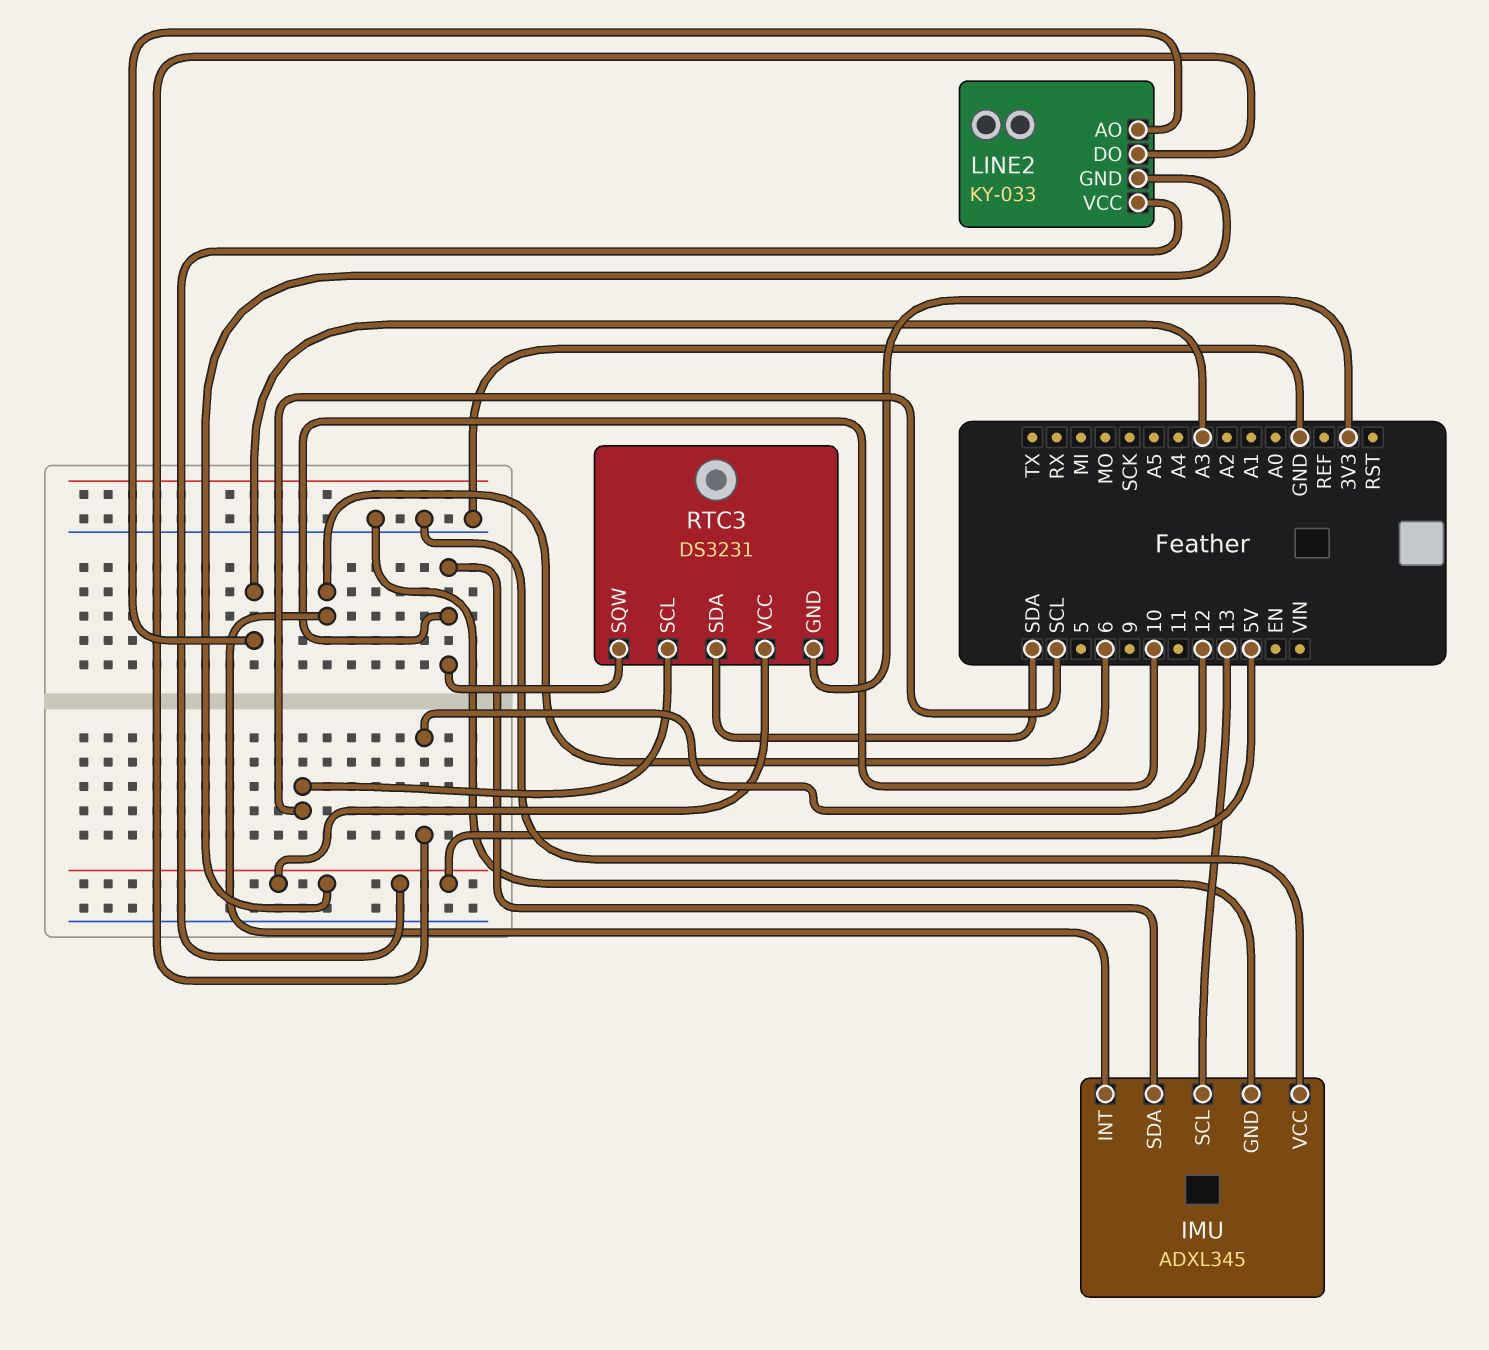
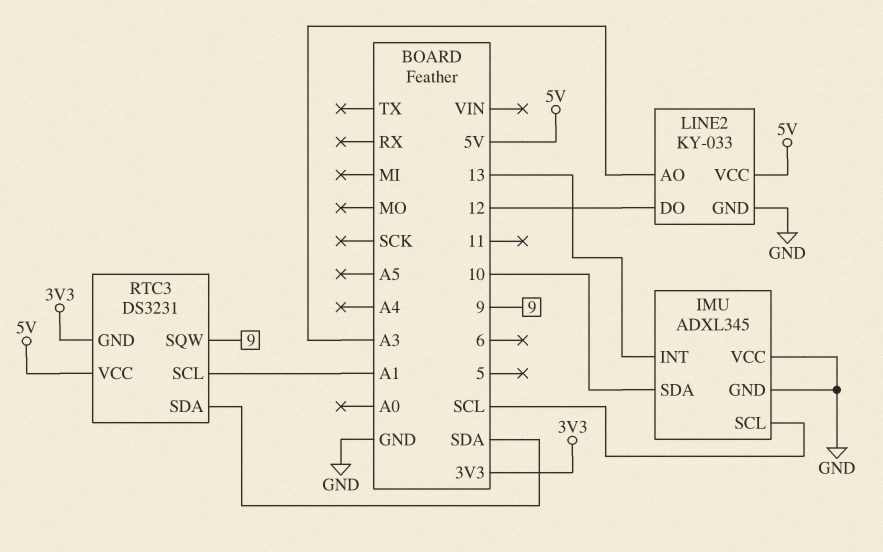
IMU pin INT: 6 -> 13
IMU pin SCL: 13 -> SCL
LINE2 pin GND: 5V -> GND
RTC3 pin SCL: SCL -> A1
RTC3 pin SQW: 10 -> 9

